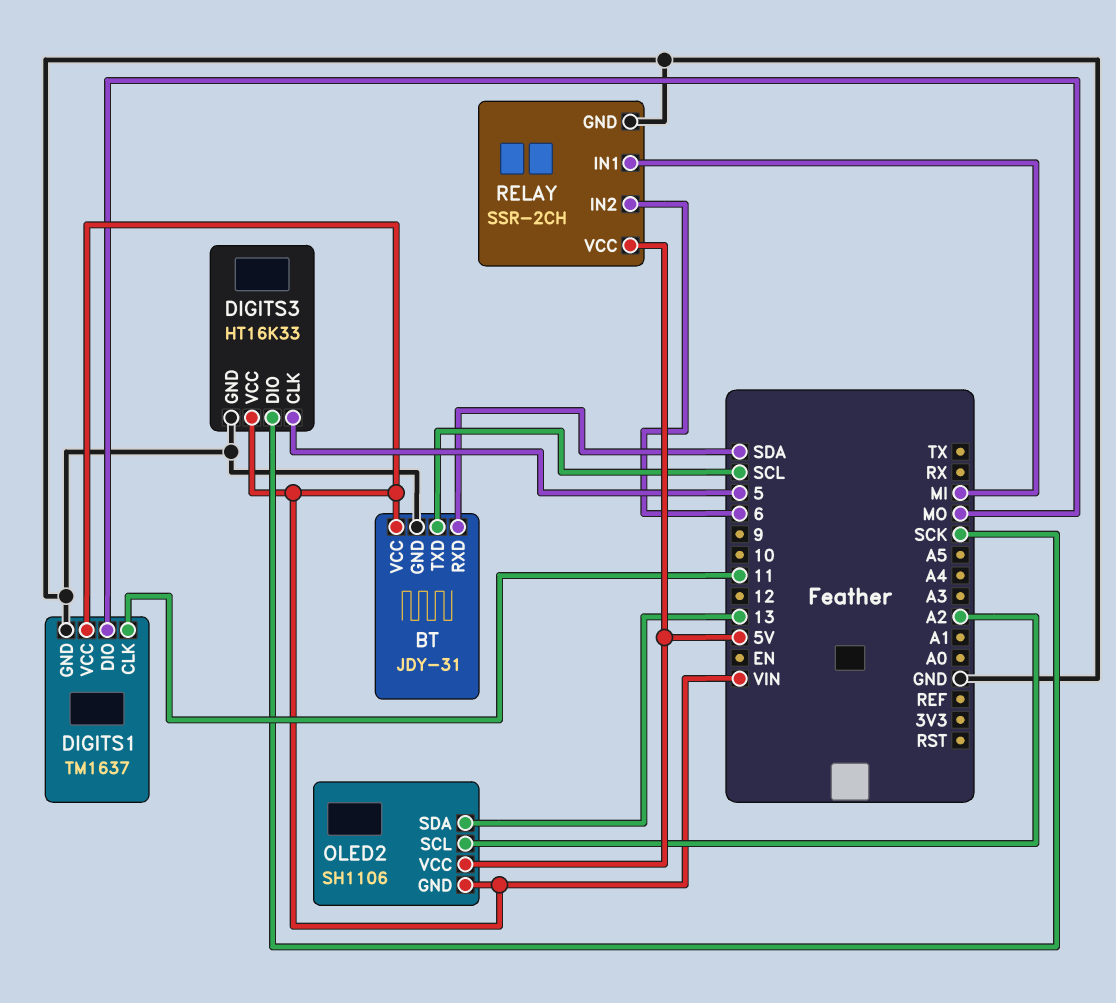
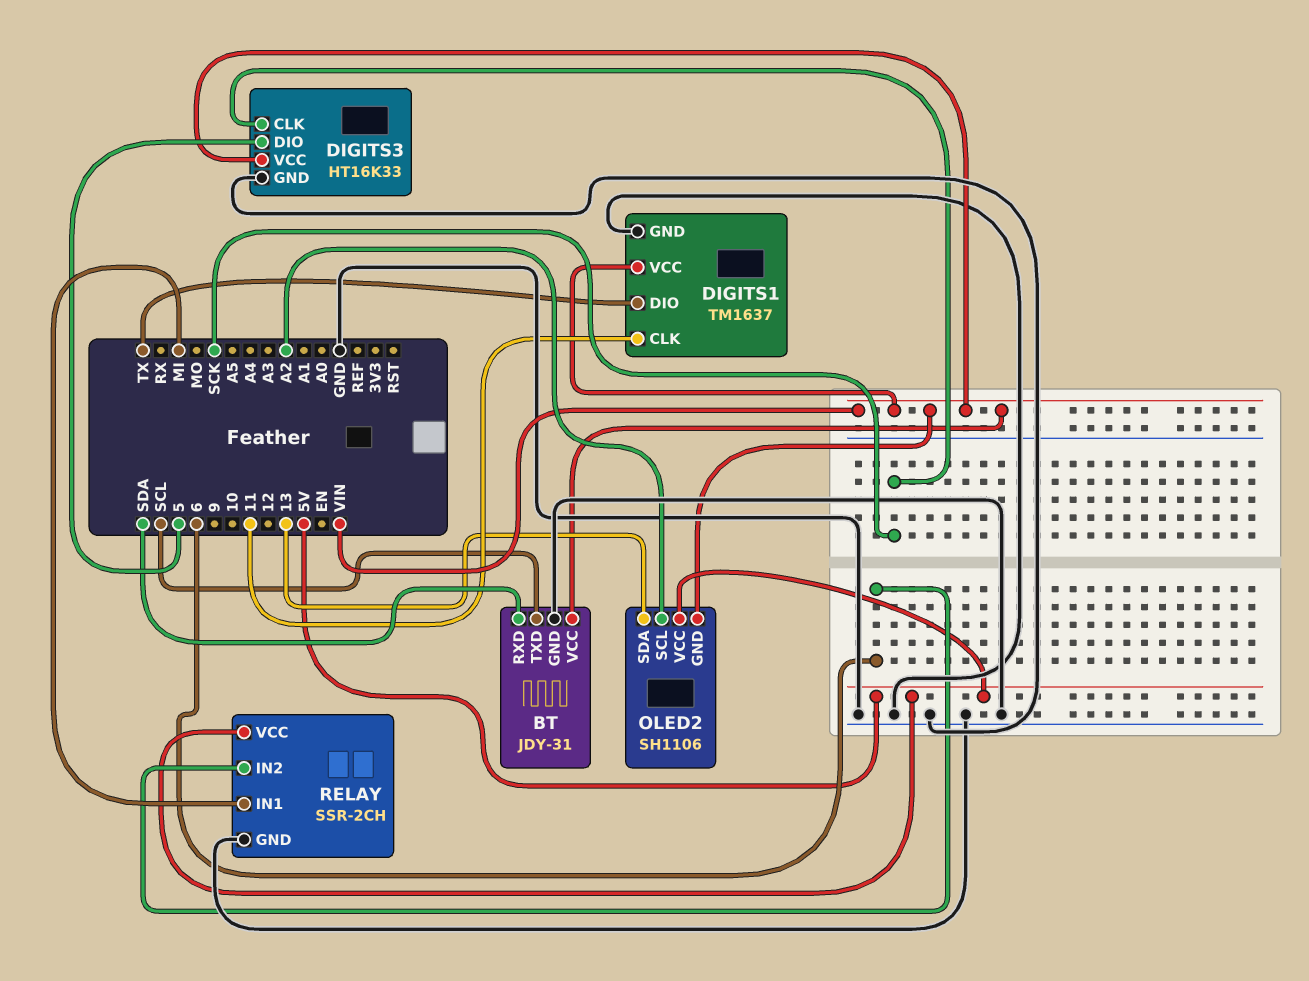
DIGITS1 pin DIO: MO -> TX
DIGITS3 pin CLK: 5 -> SCK
DIGITS3 pin DIO: SCK -> 5

